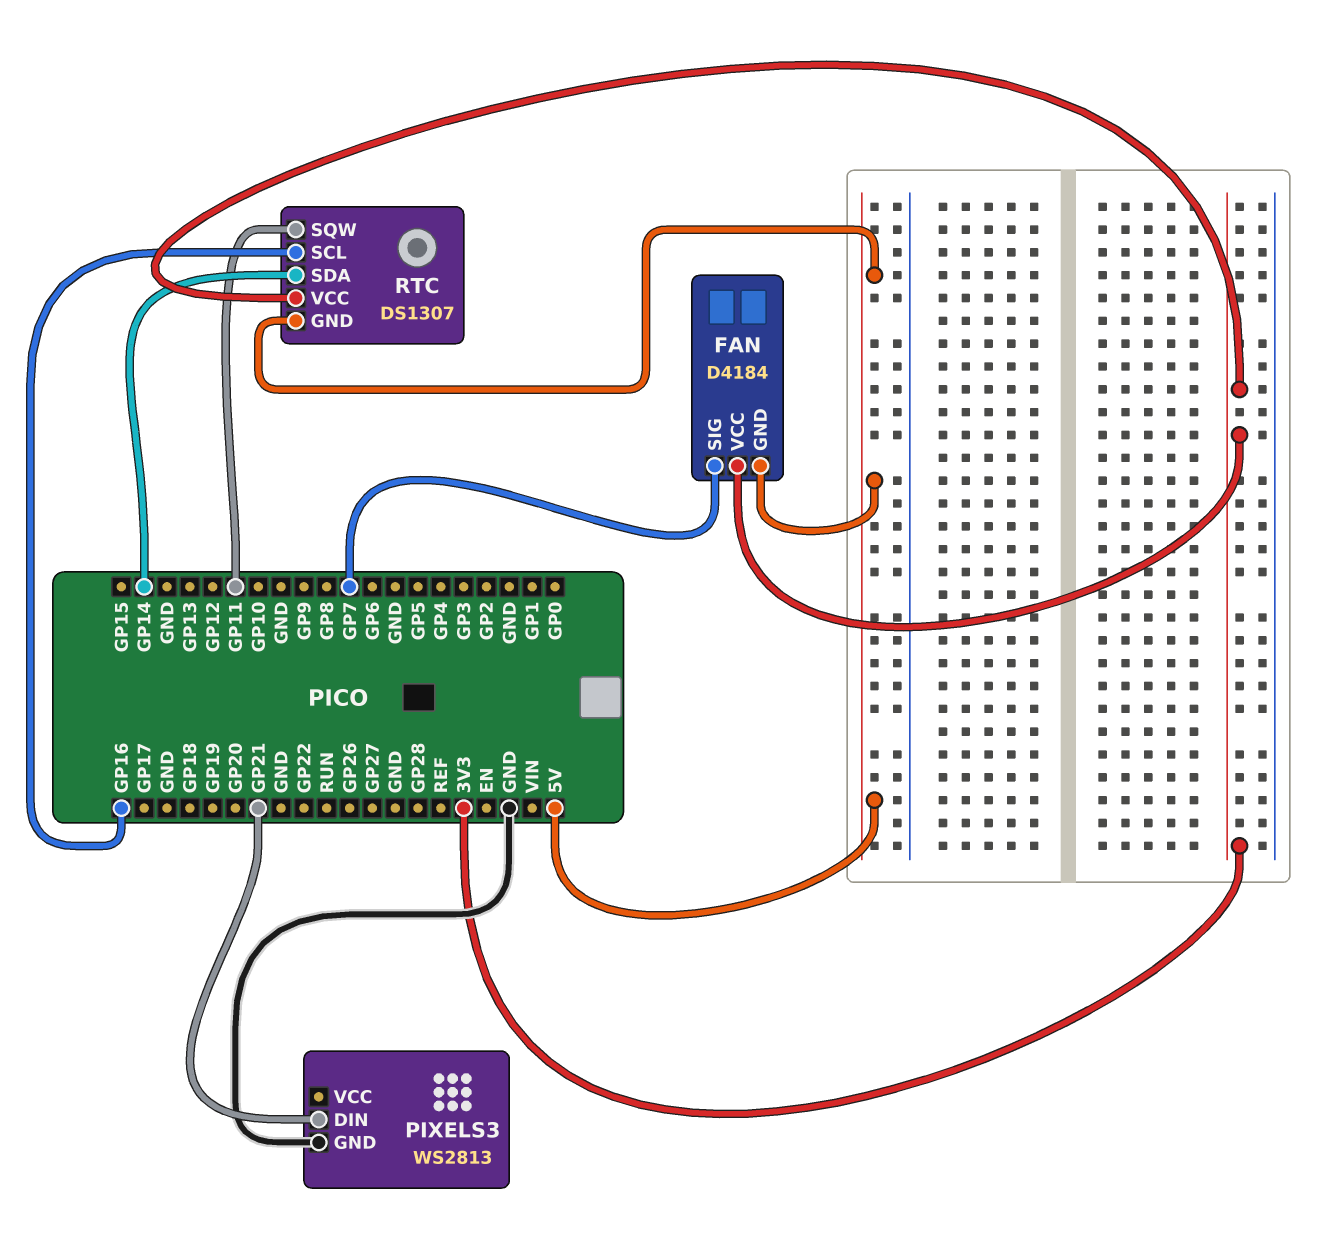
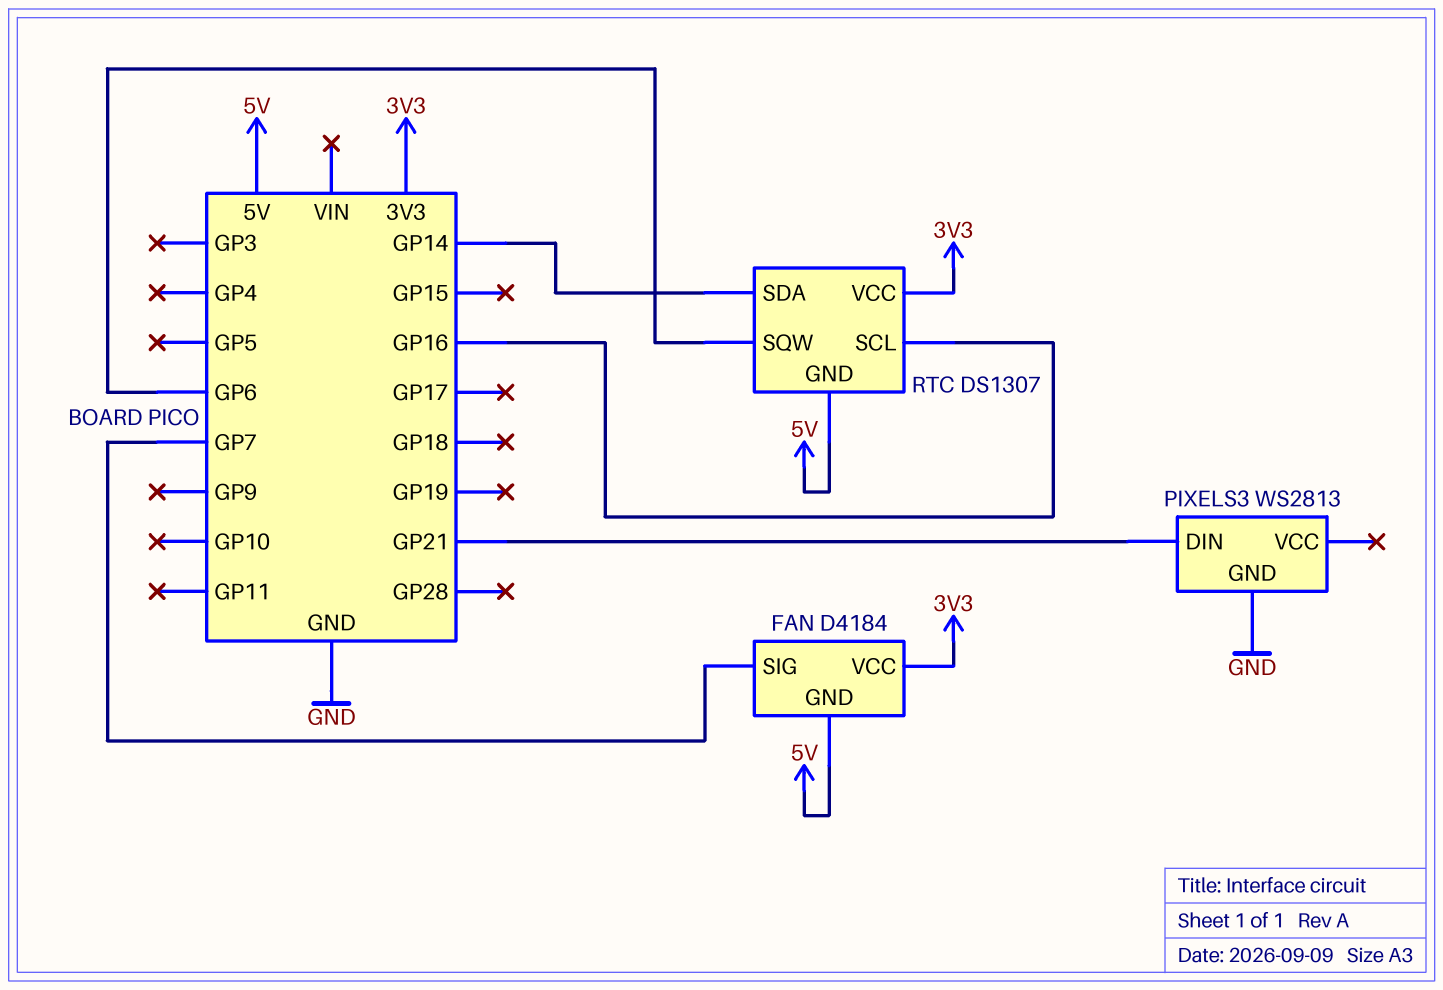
RTC pin SQW: GP11 -> GP6

